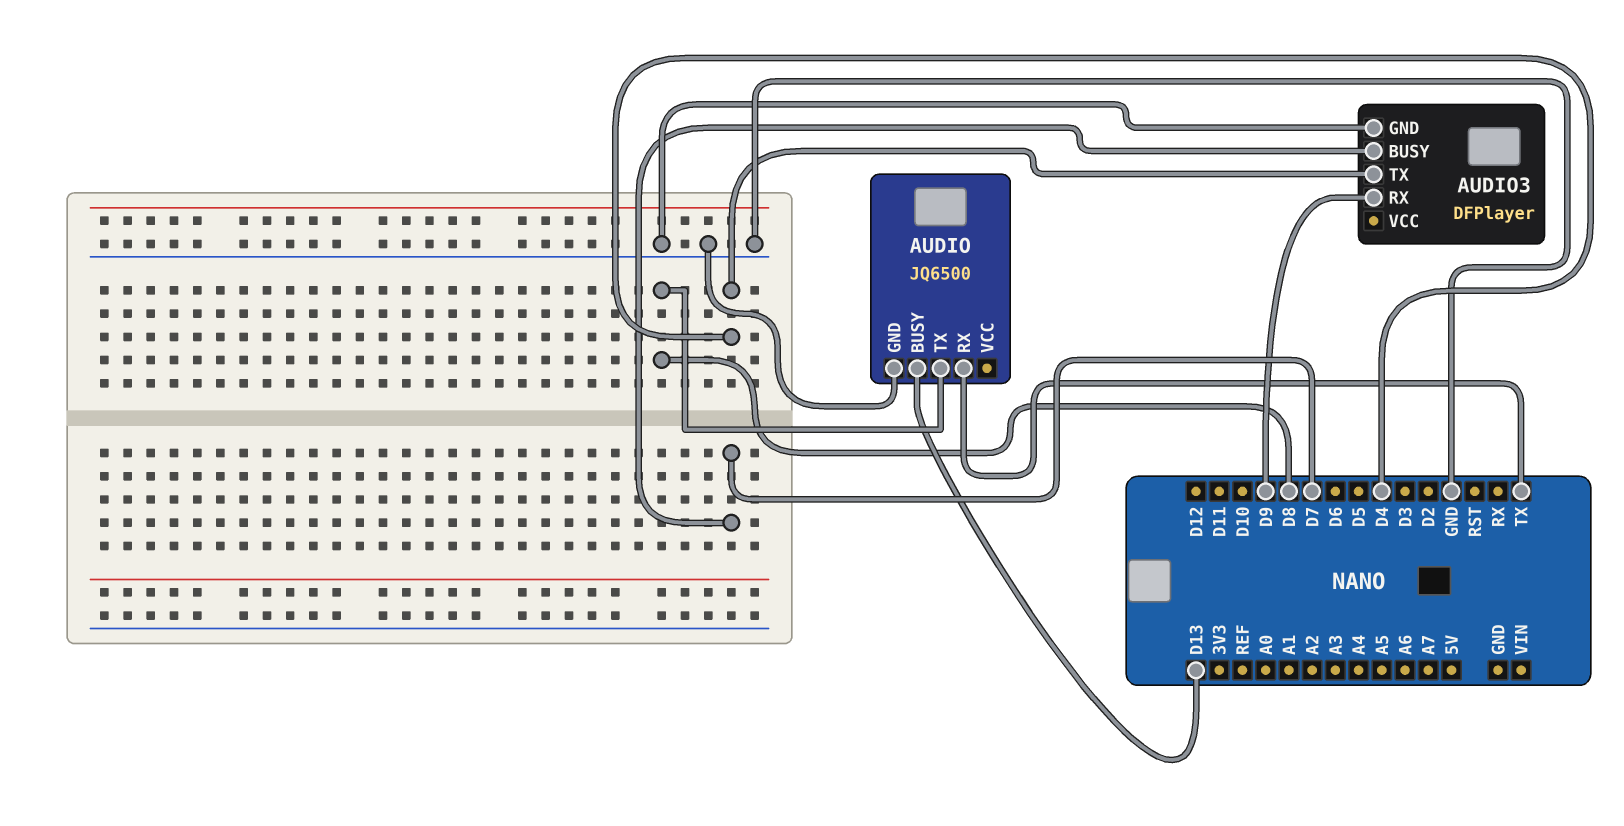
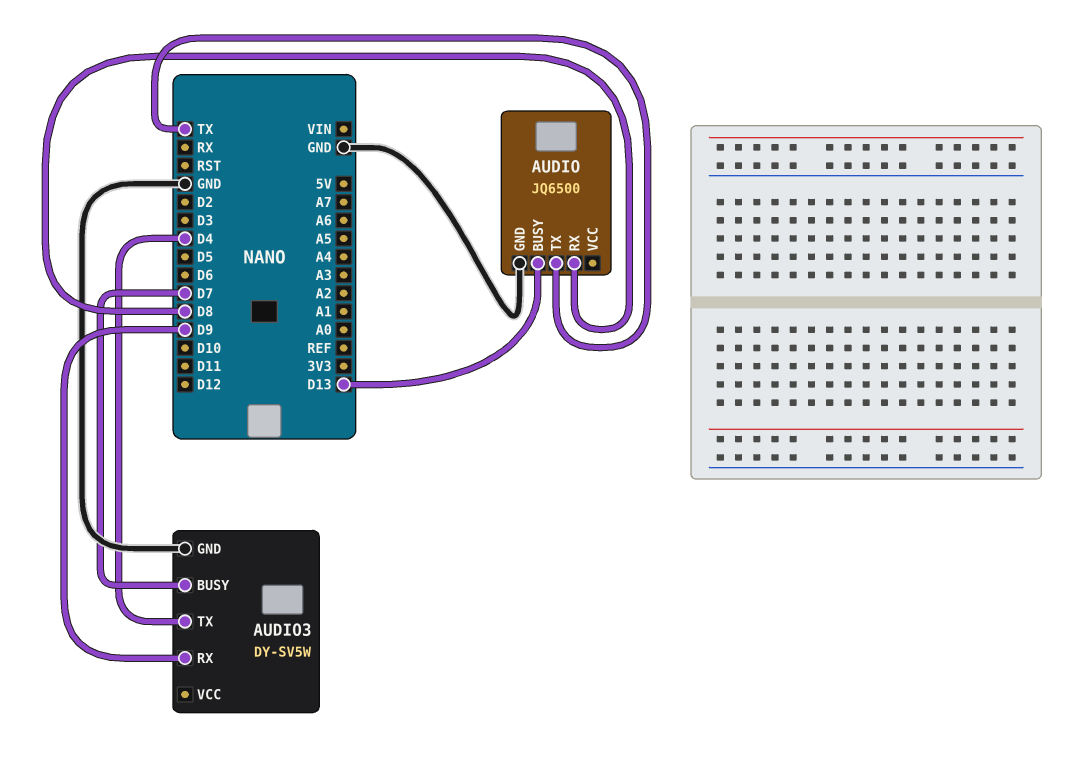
AUDIO pin RX: TX -> D8
AUDIO pin TX: D8 -> TX
AUDIO3: DFPlayer -> DY-SV5W

